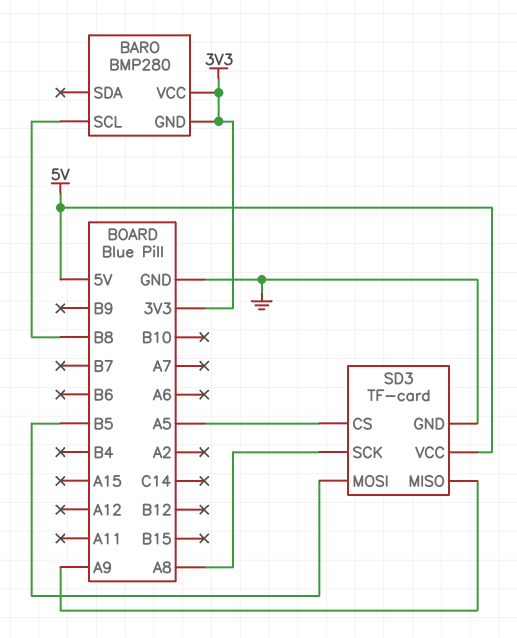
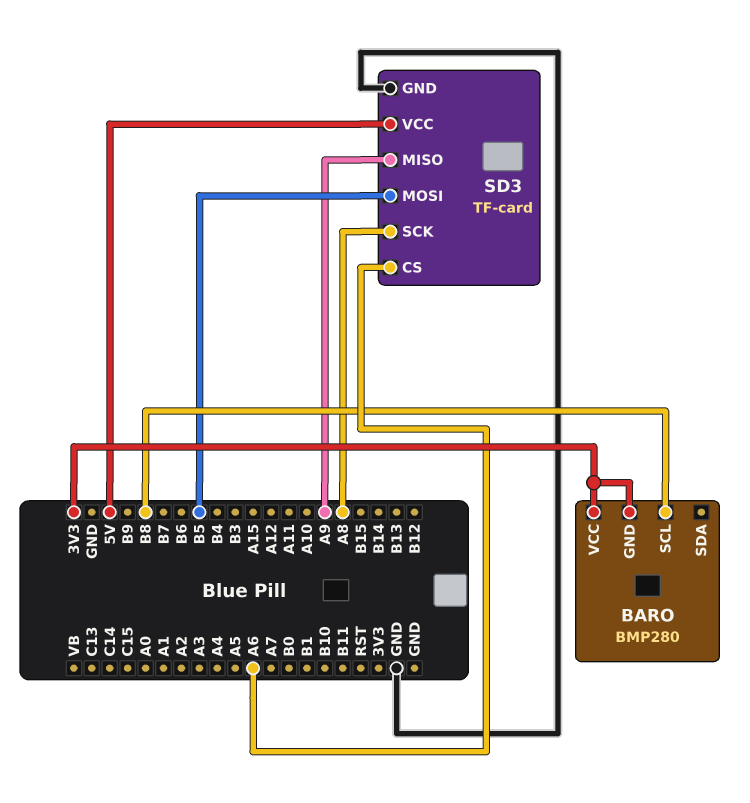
SD3 pin CS: A5 -> A6

